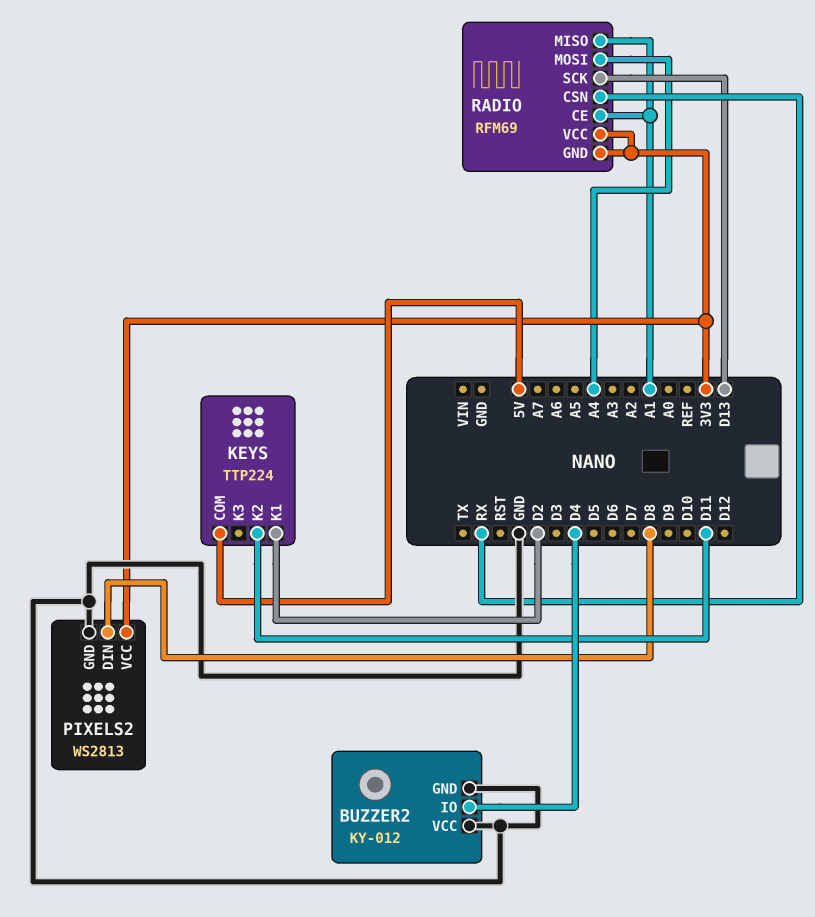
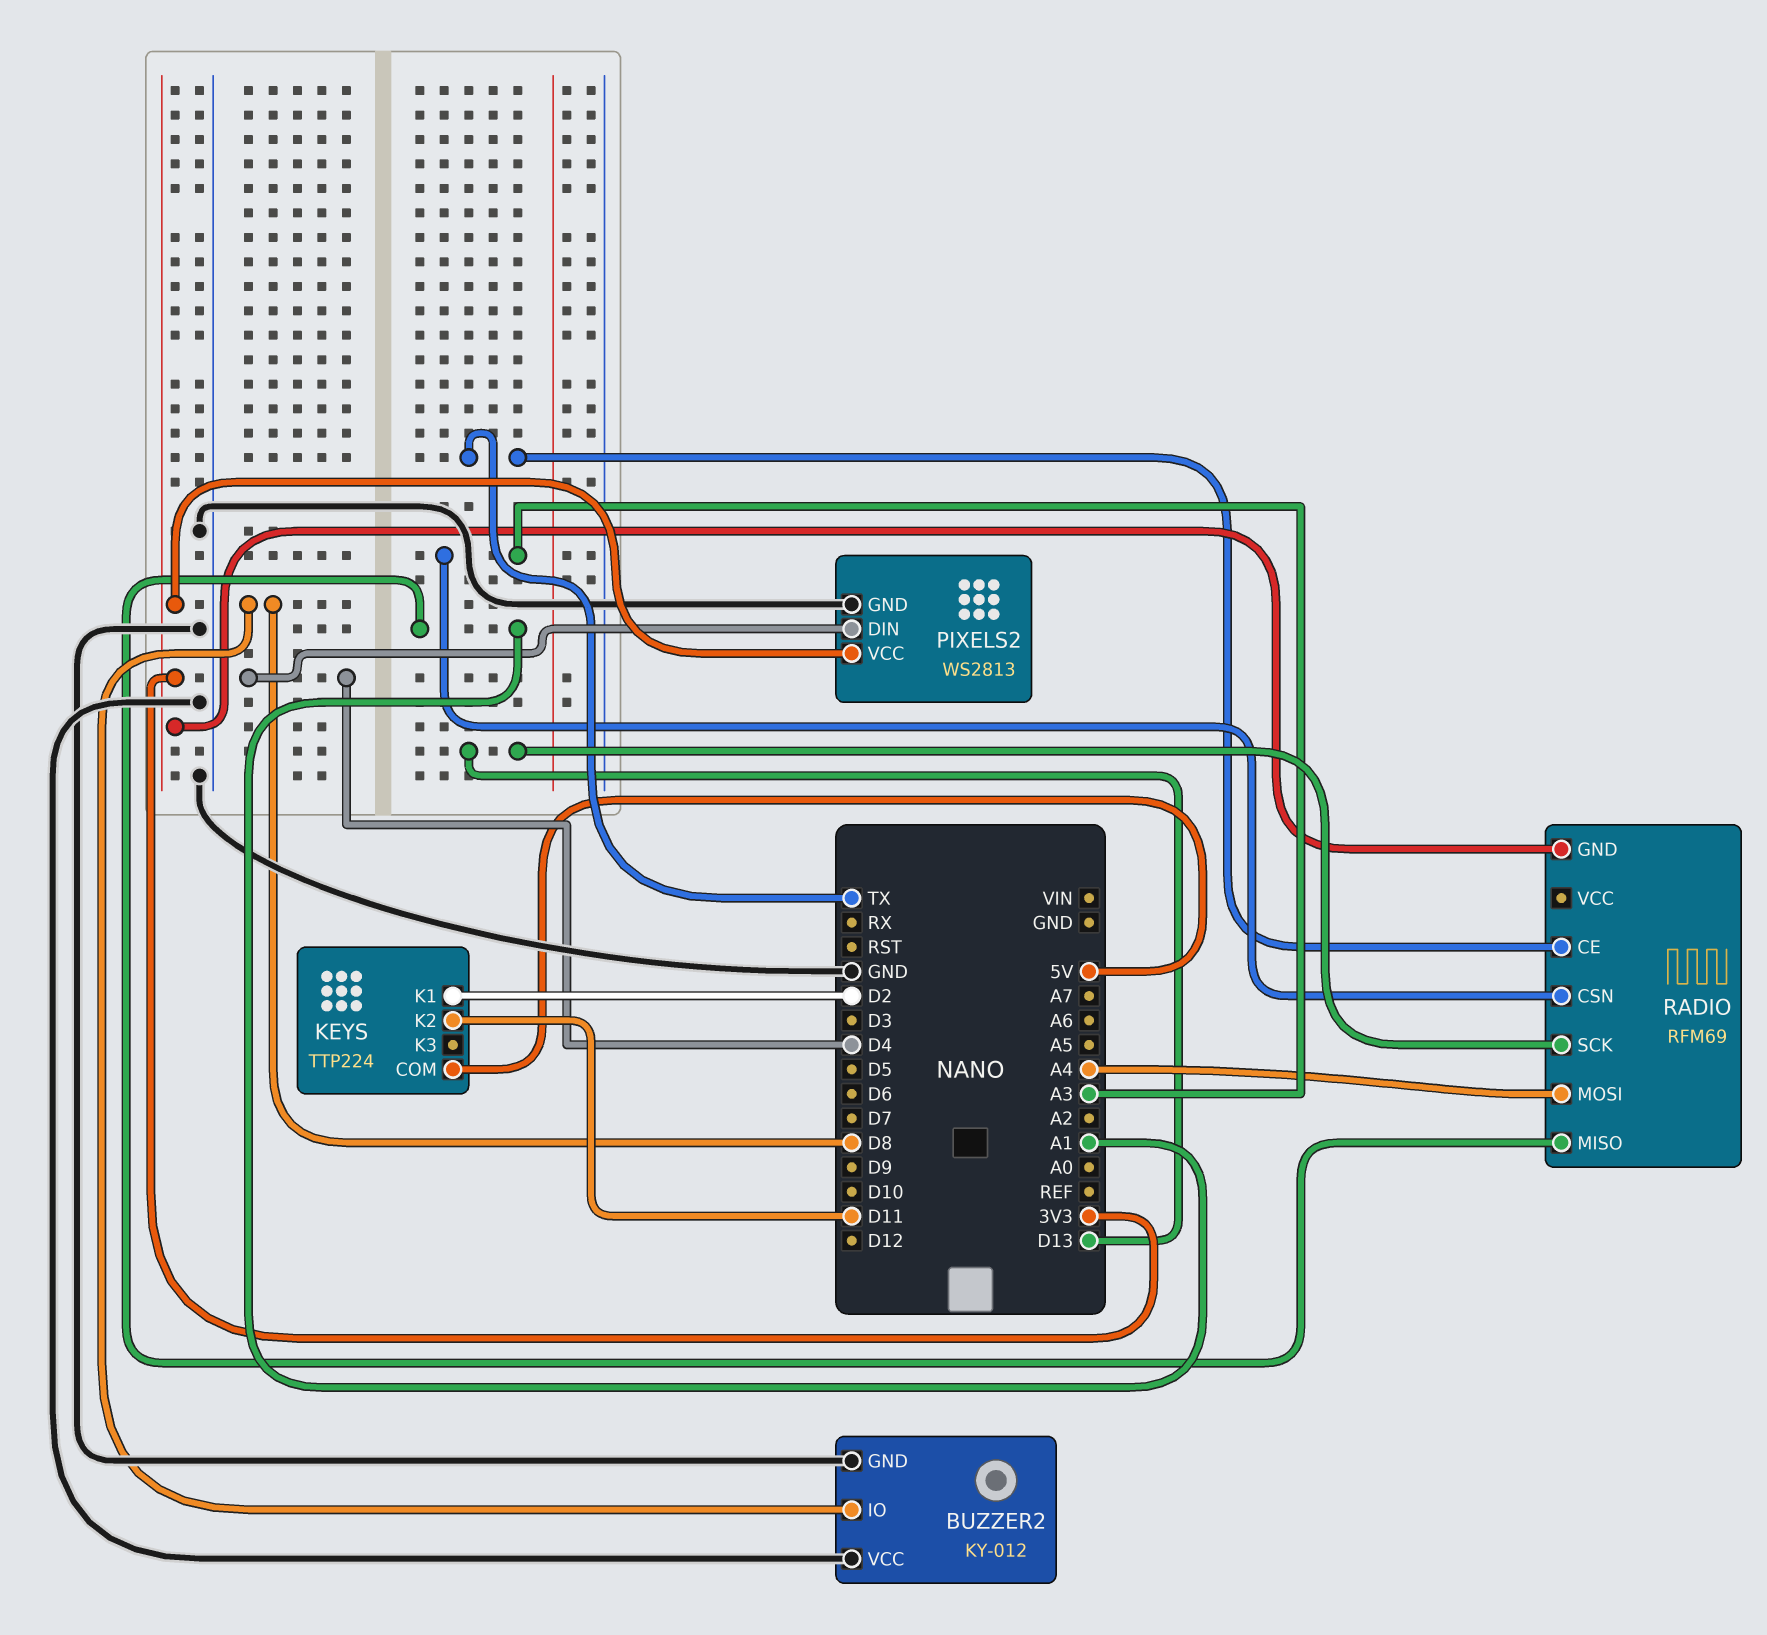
BUZZER2 pin IO: D4 -> D8
PIXELS2 pin DIN: D8 -> D4
RADIO pin CE: A1 -> TX
RADIO pin CSN: RX -> A3
RADIO pin VCC: 3V3 -> none

